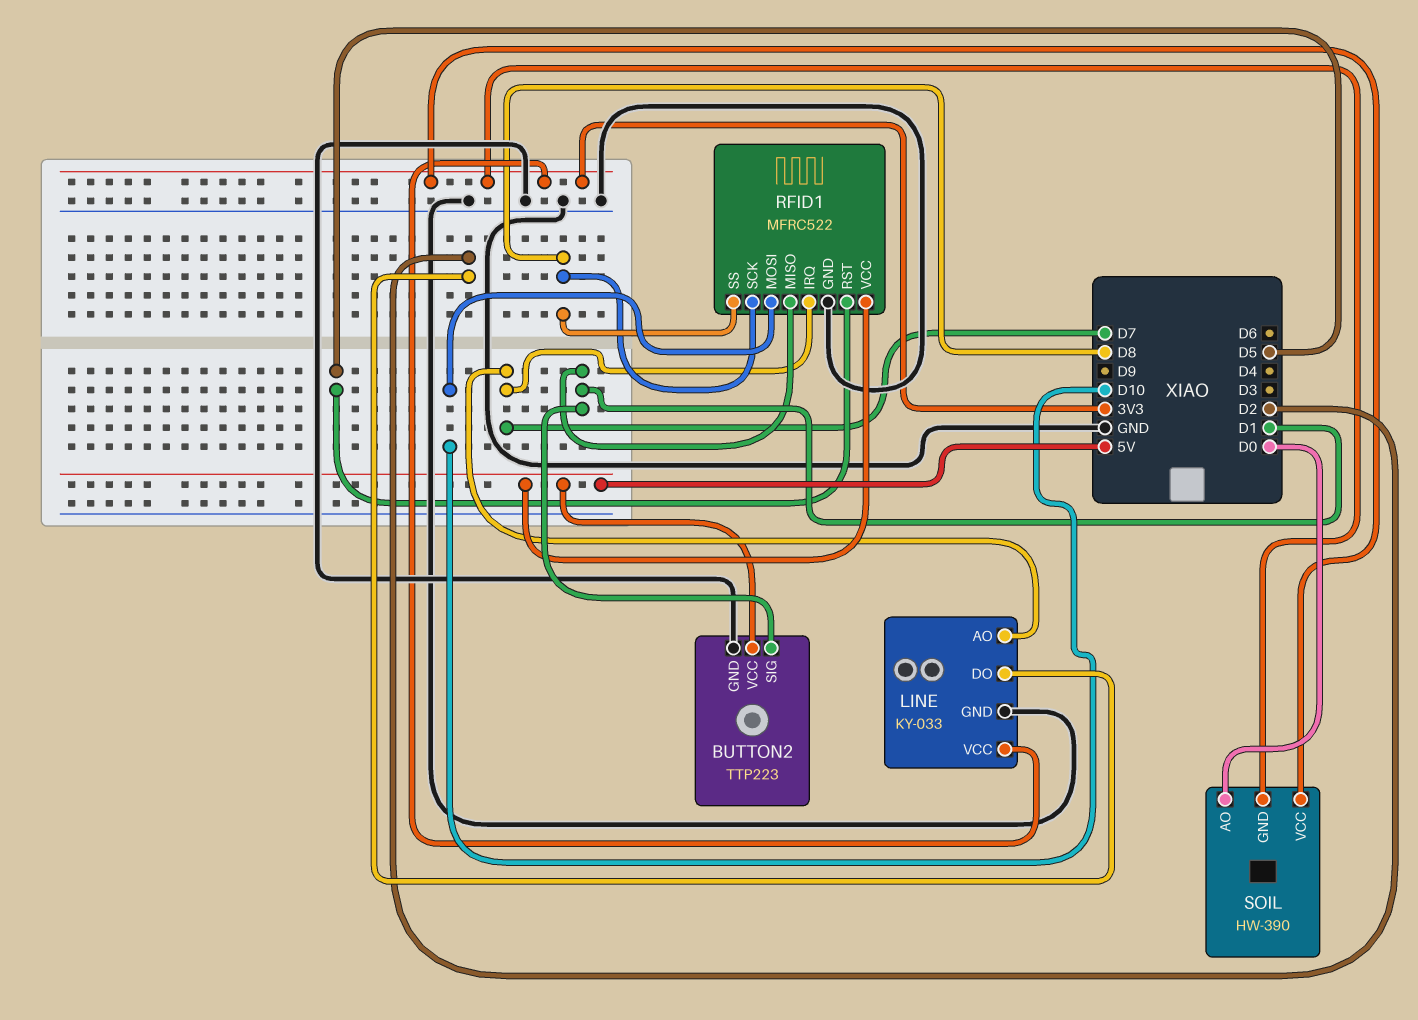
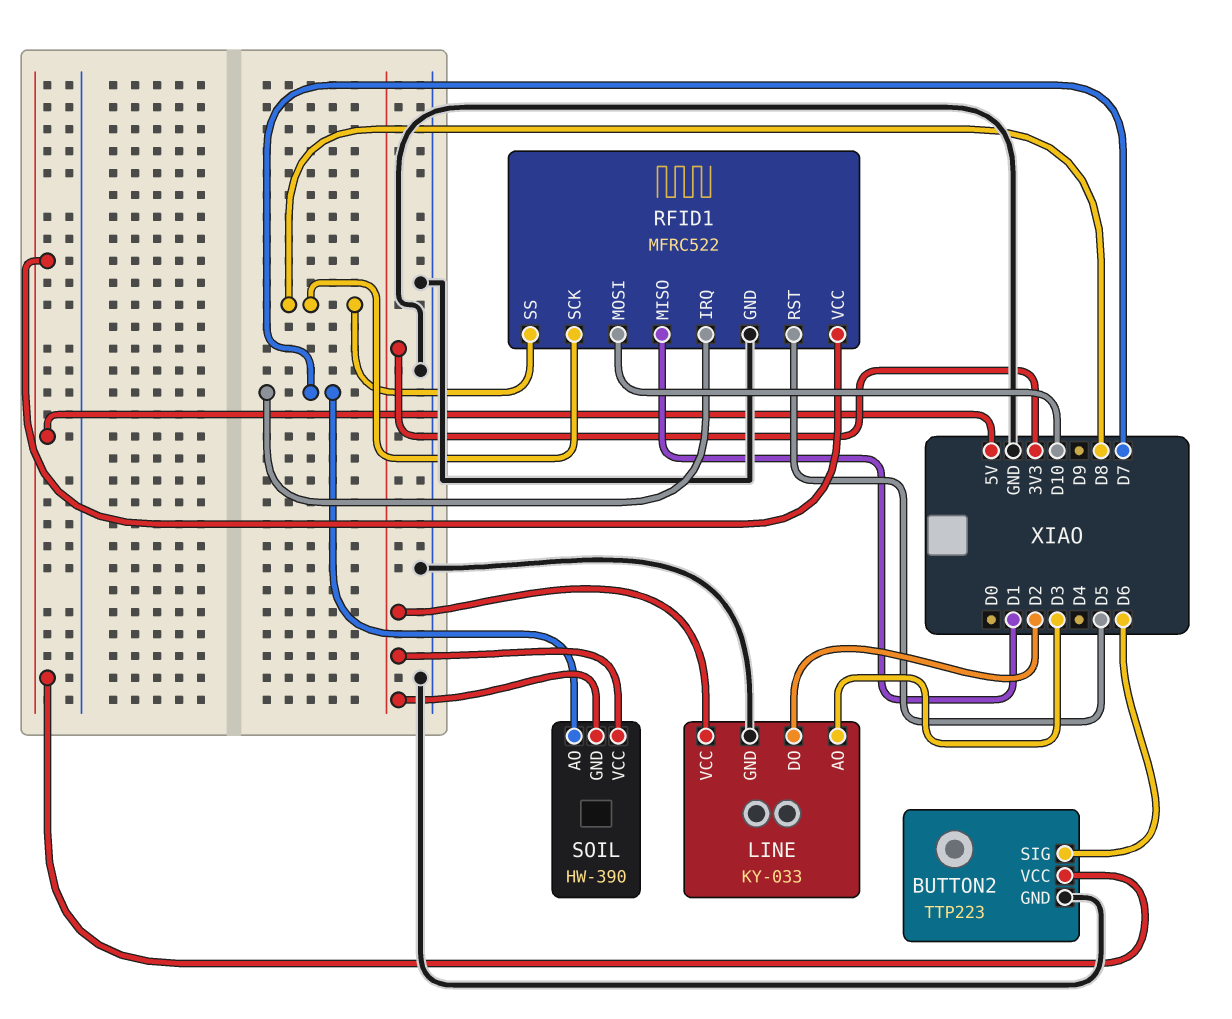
BUTTON2 pin SIG: D1 -> D6
LINE pin AO: D7 -> D3
SOIL pin AO: D0 -> D7

